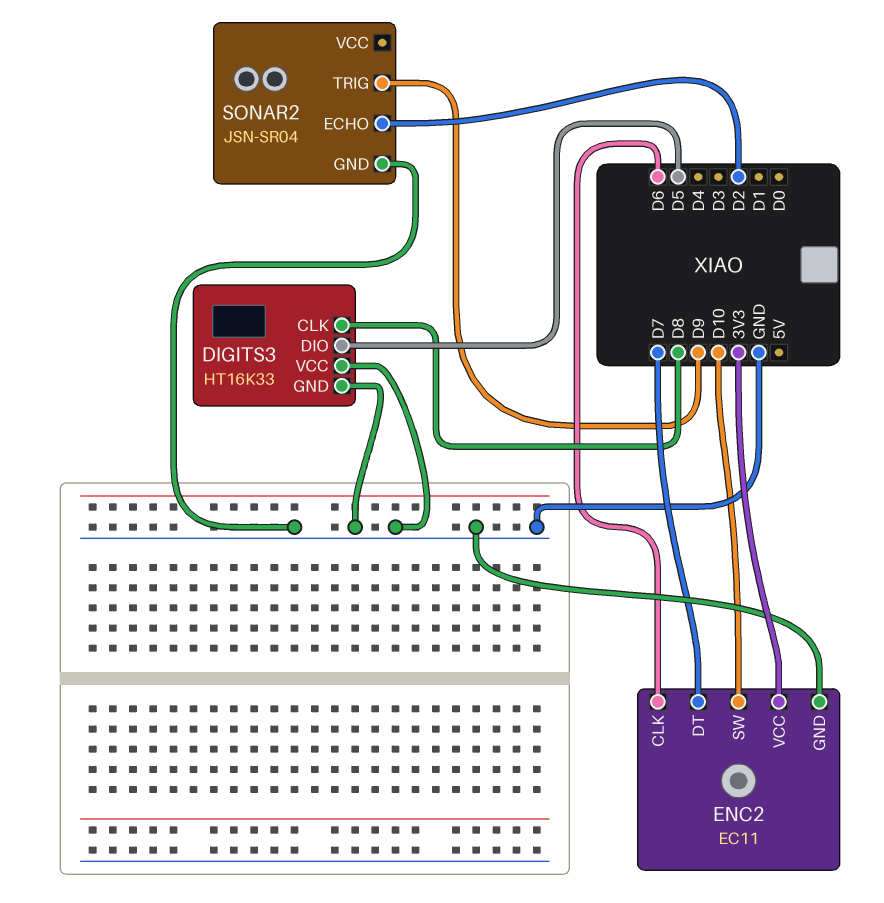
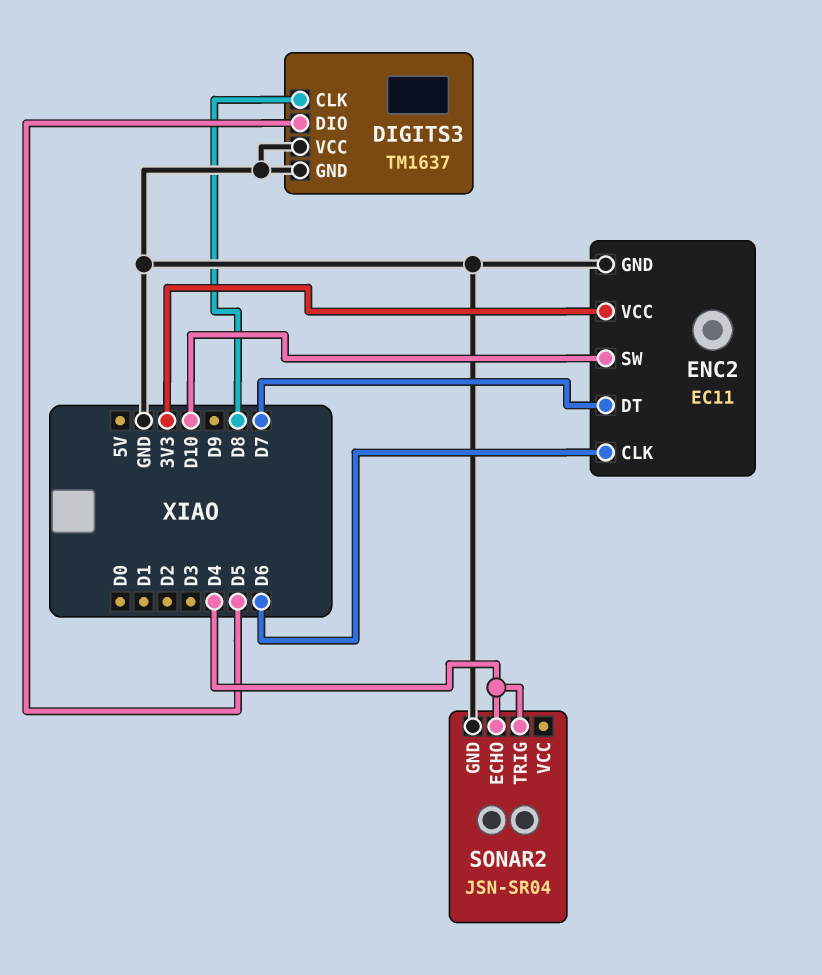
DIGITS3: HT16K33 -> TM1637
SONAR2 pin ECHO: D2 -> D4
SONAR2 pin TRIG: D9 -> D4

